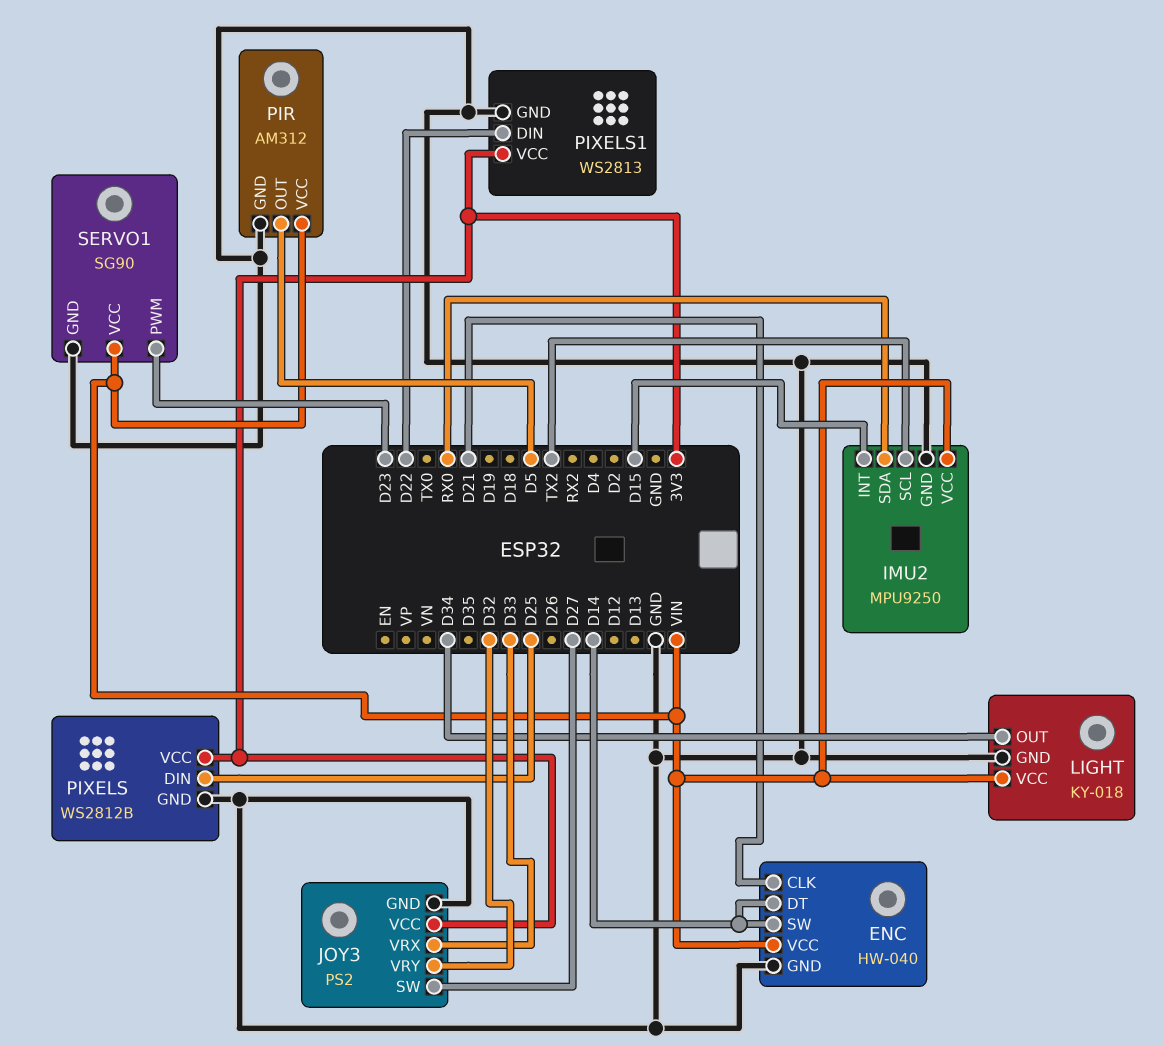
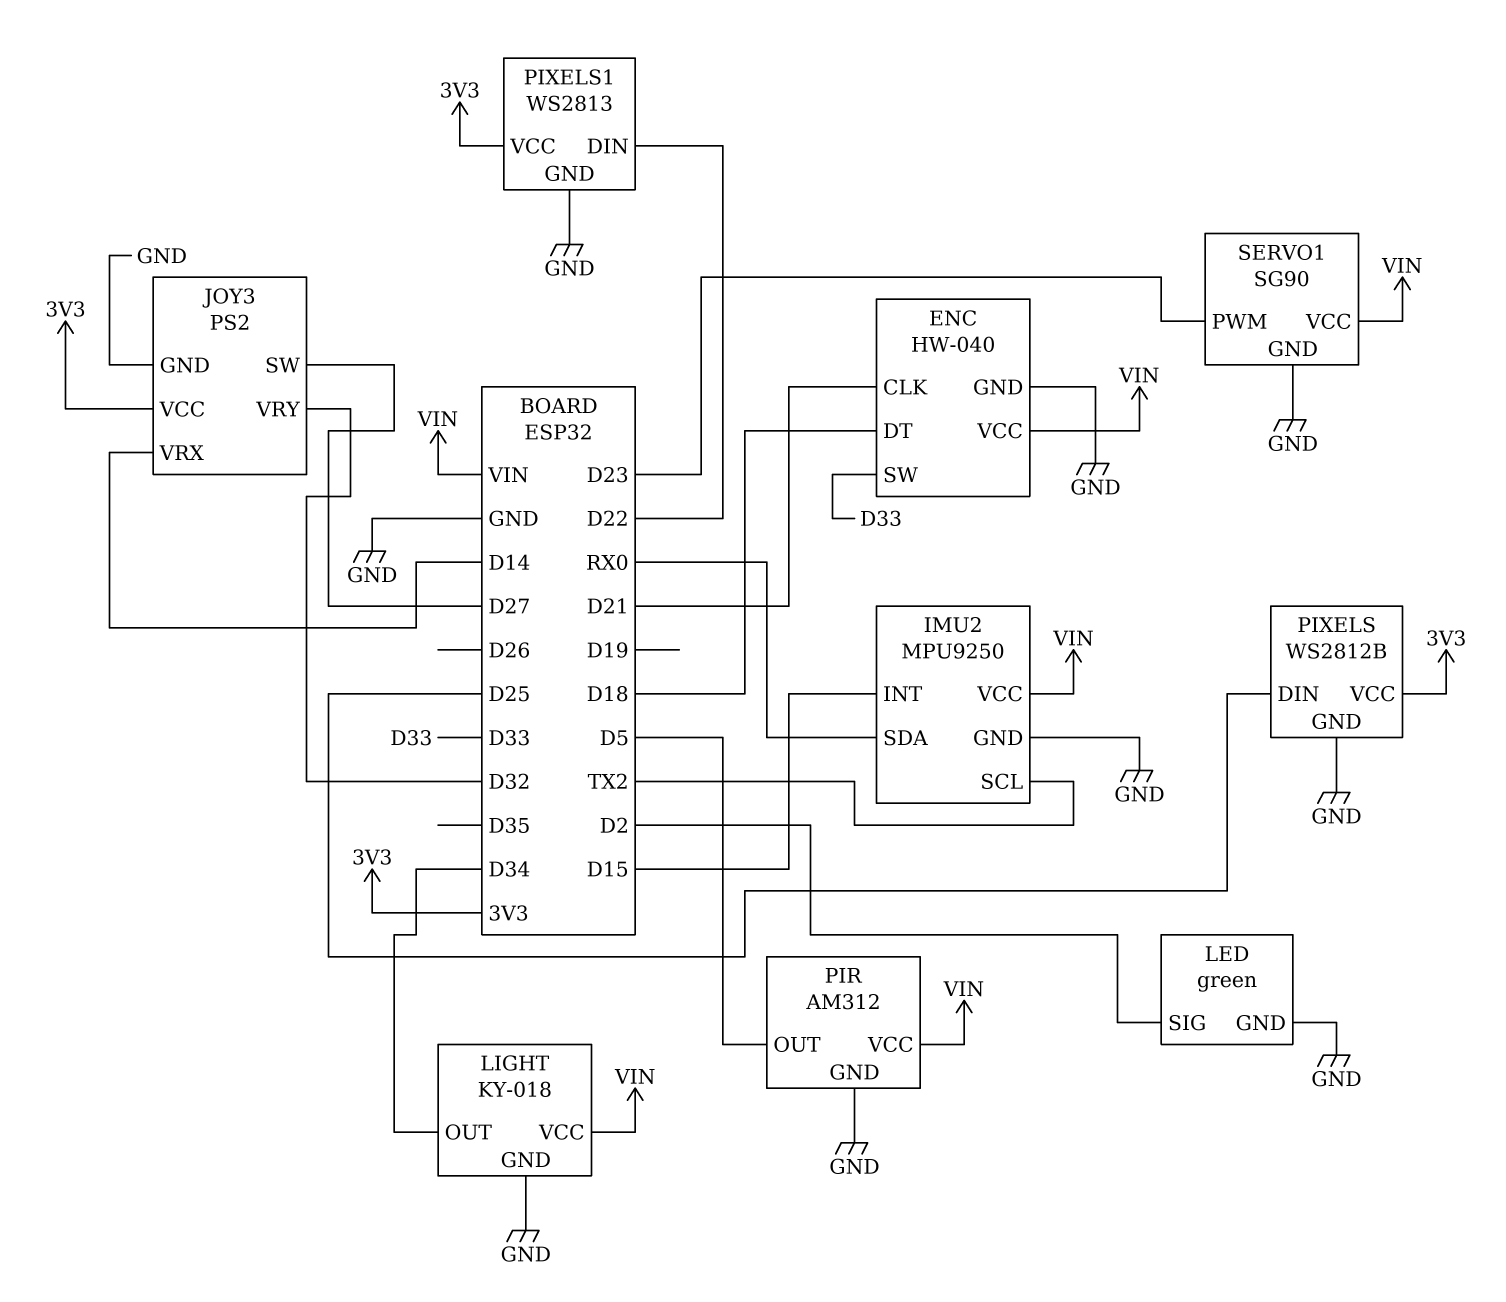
ENC pin DT: D14 -> D18
ENC pin SW: D14 -> D33
JOY3 pin VRX: D33 -> D14
LED: none -> green
LED pin GND: none -> GND
LED pin SIG: none -> D2

